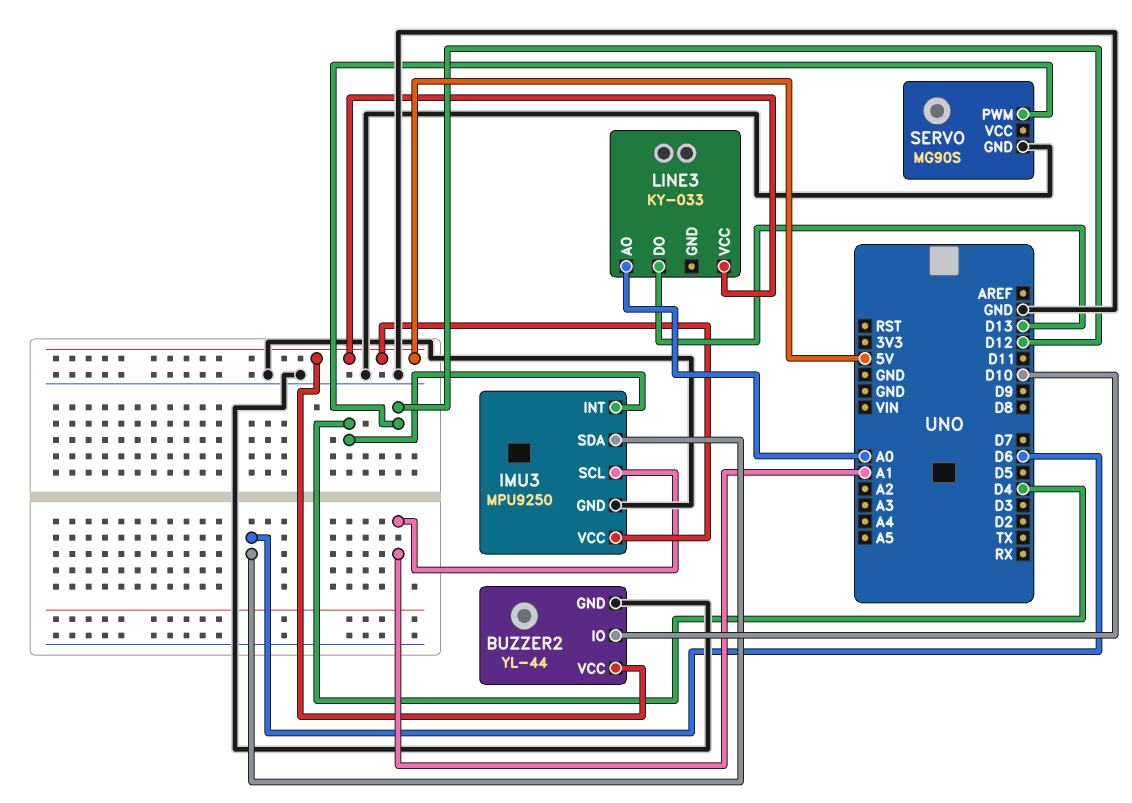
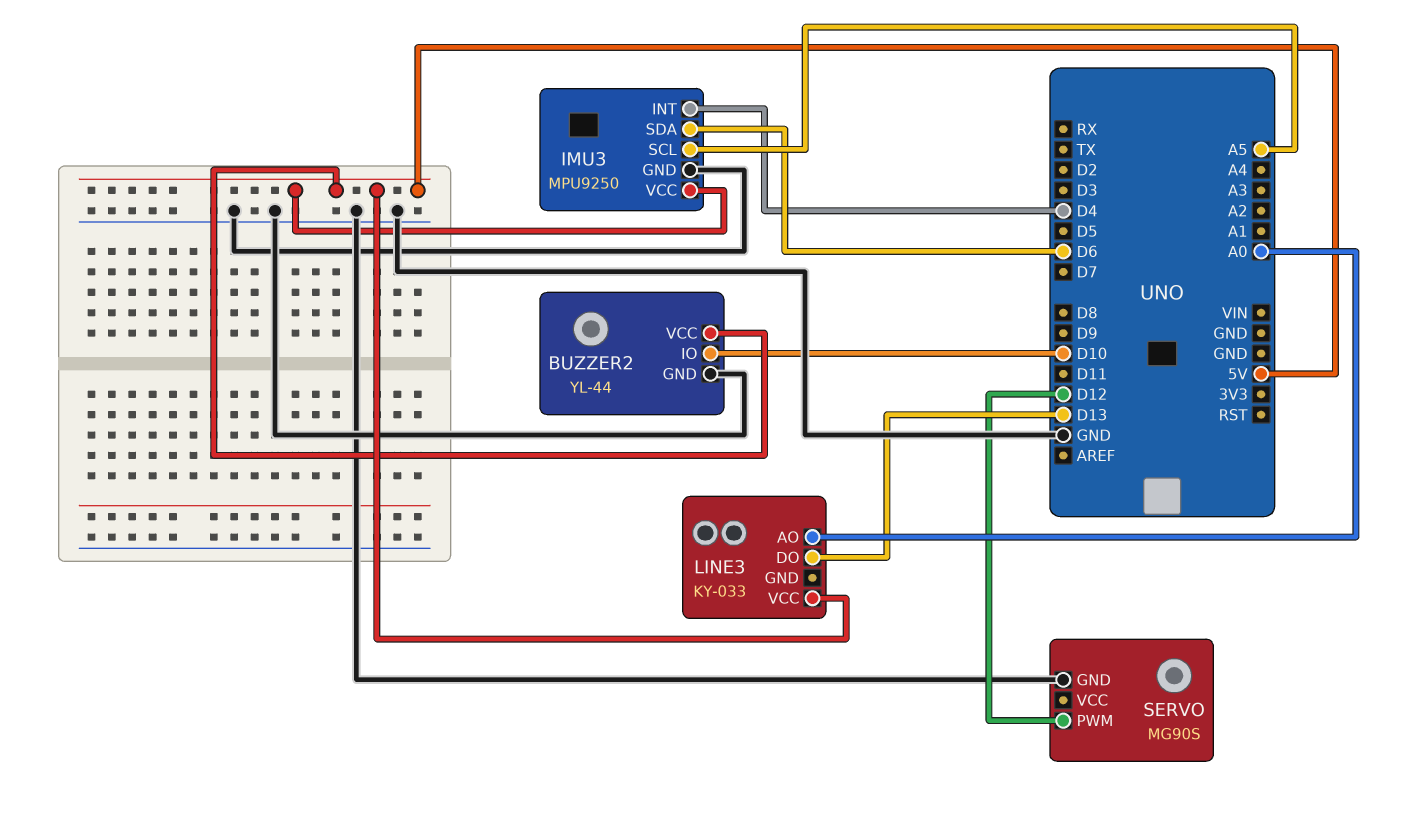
IMU3 pin SCL: A1 -> A5

